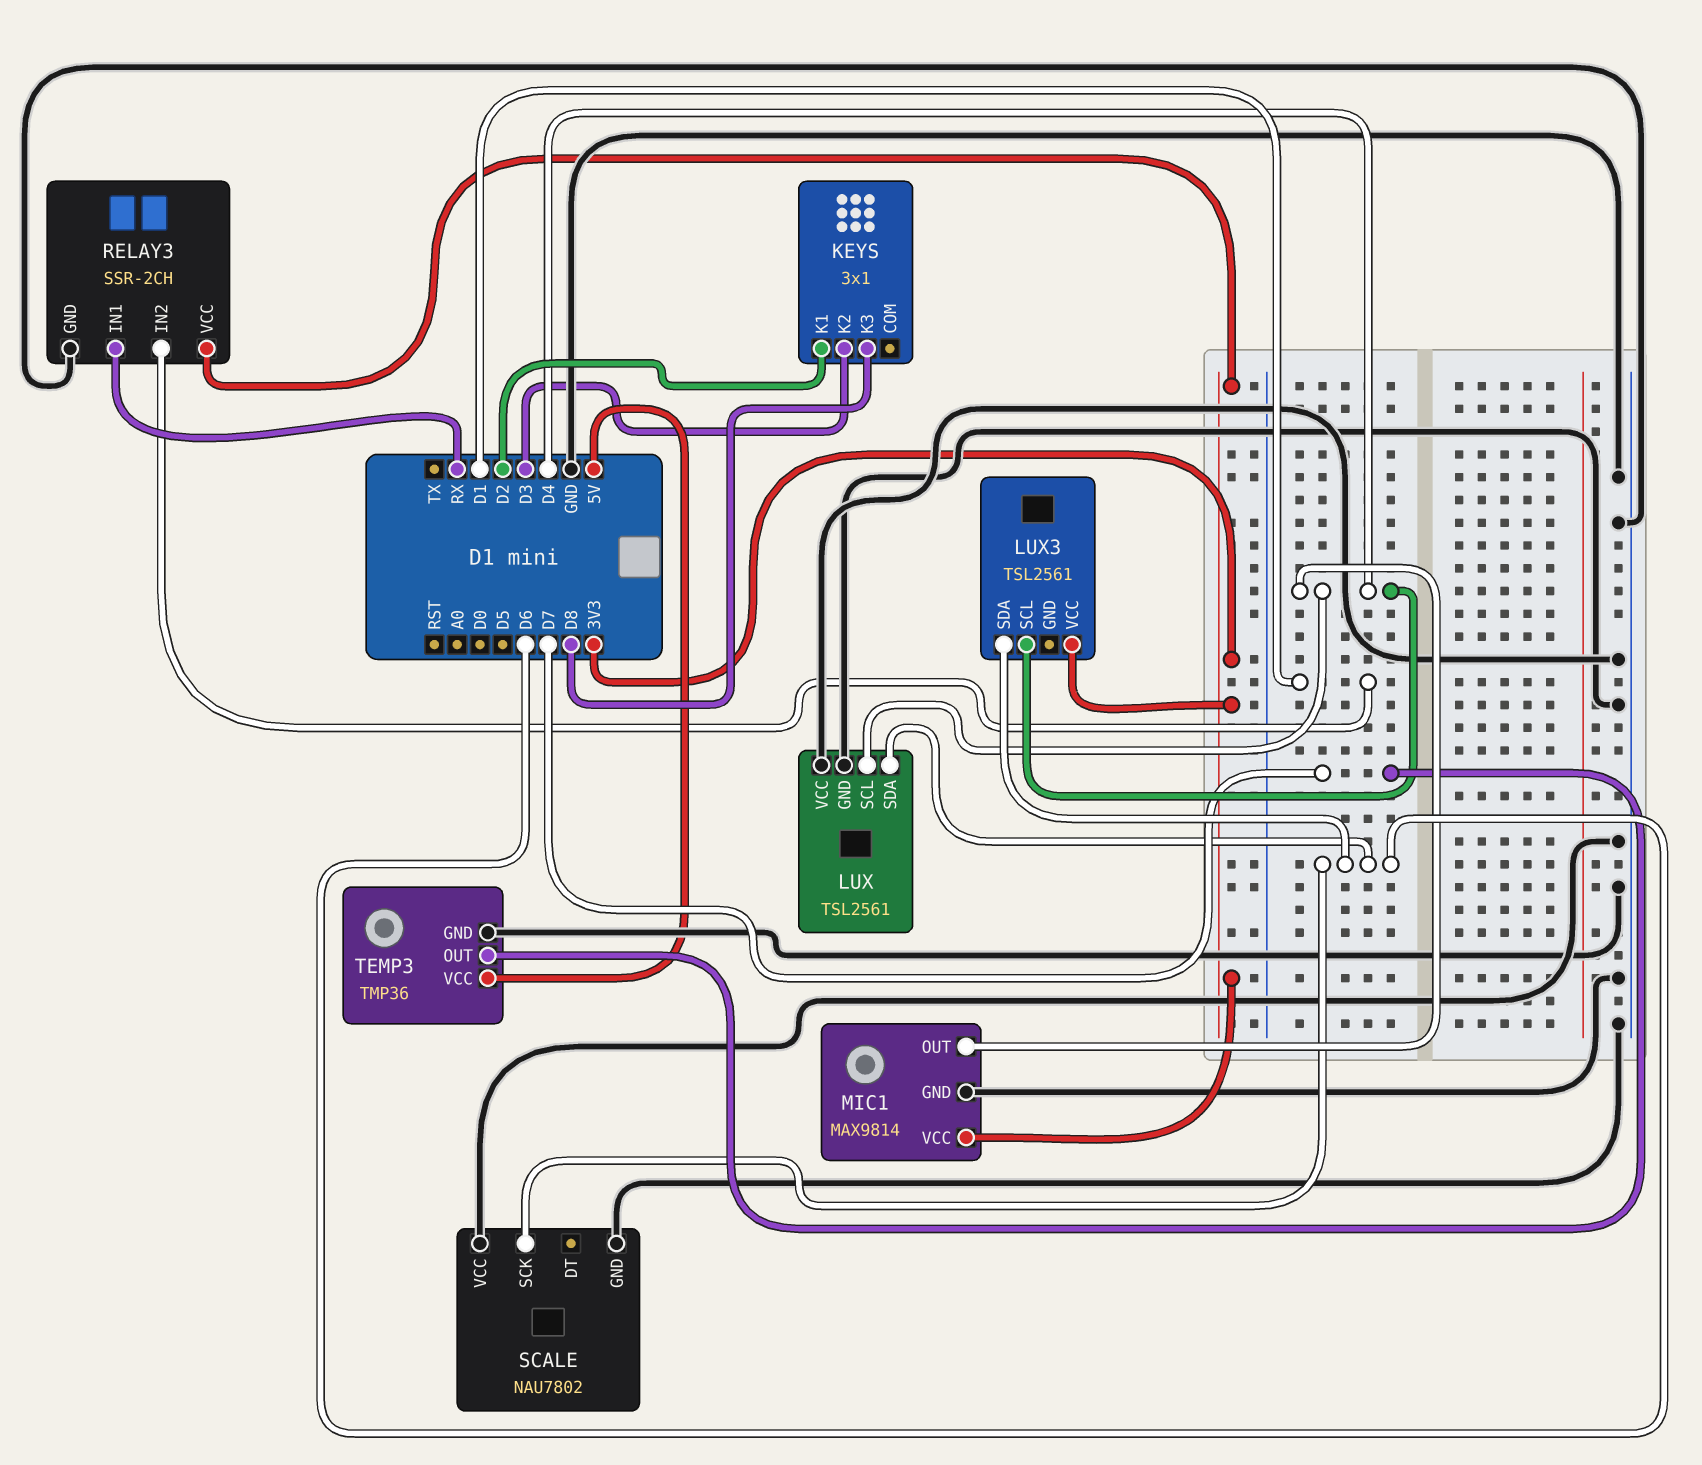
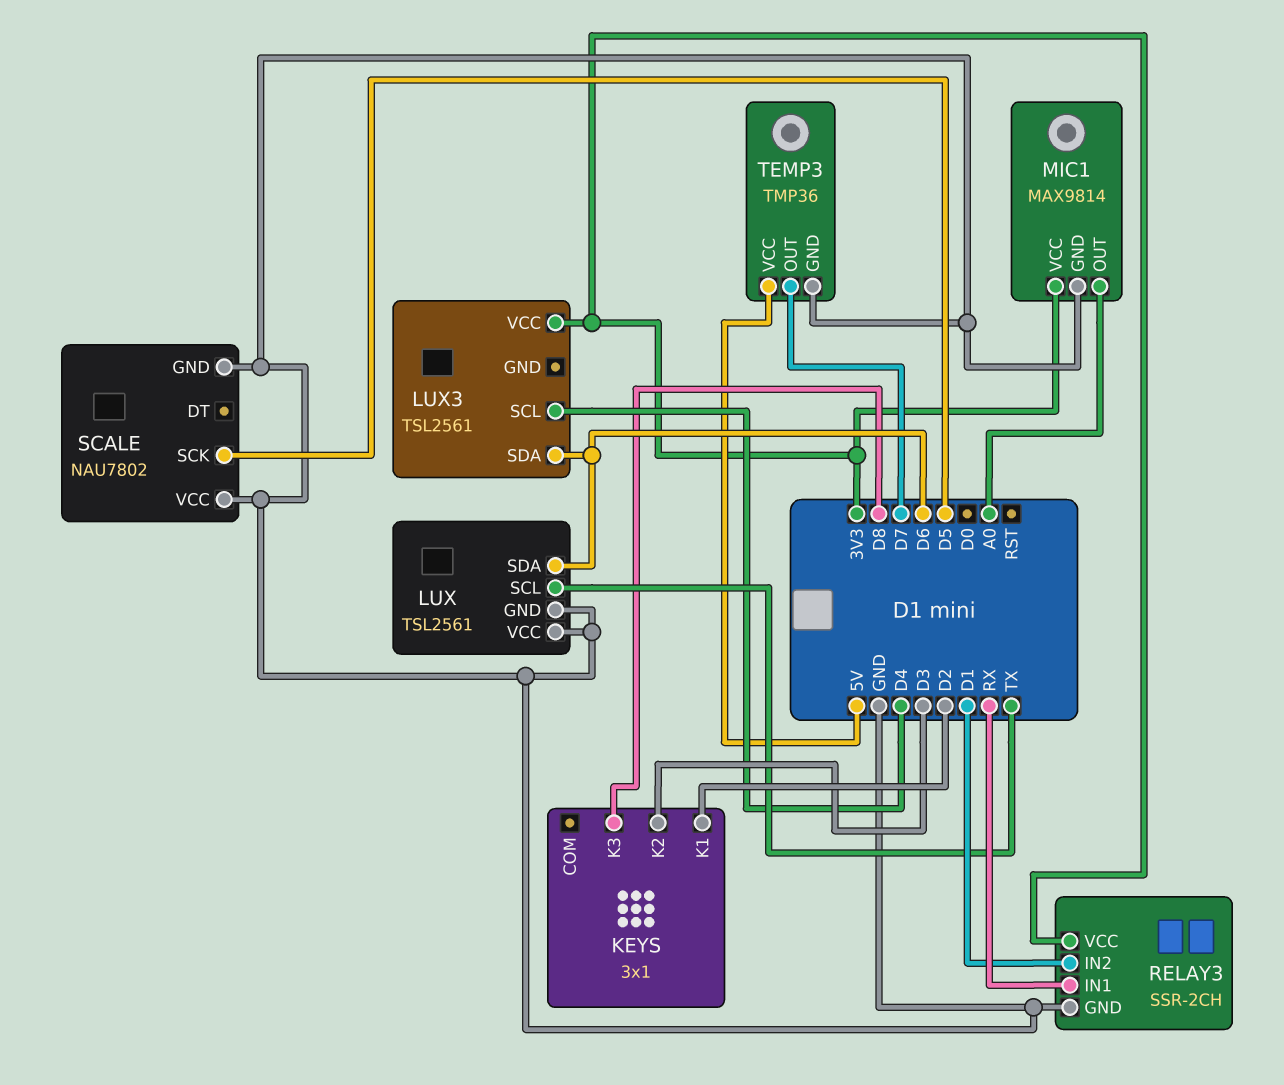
LUX pin SCL: D4 -> TX
MIC1 pin OUT: D4 -> A0
SCALE pin SCK: D6 -> D5

